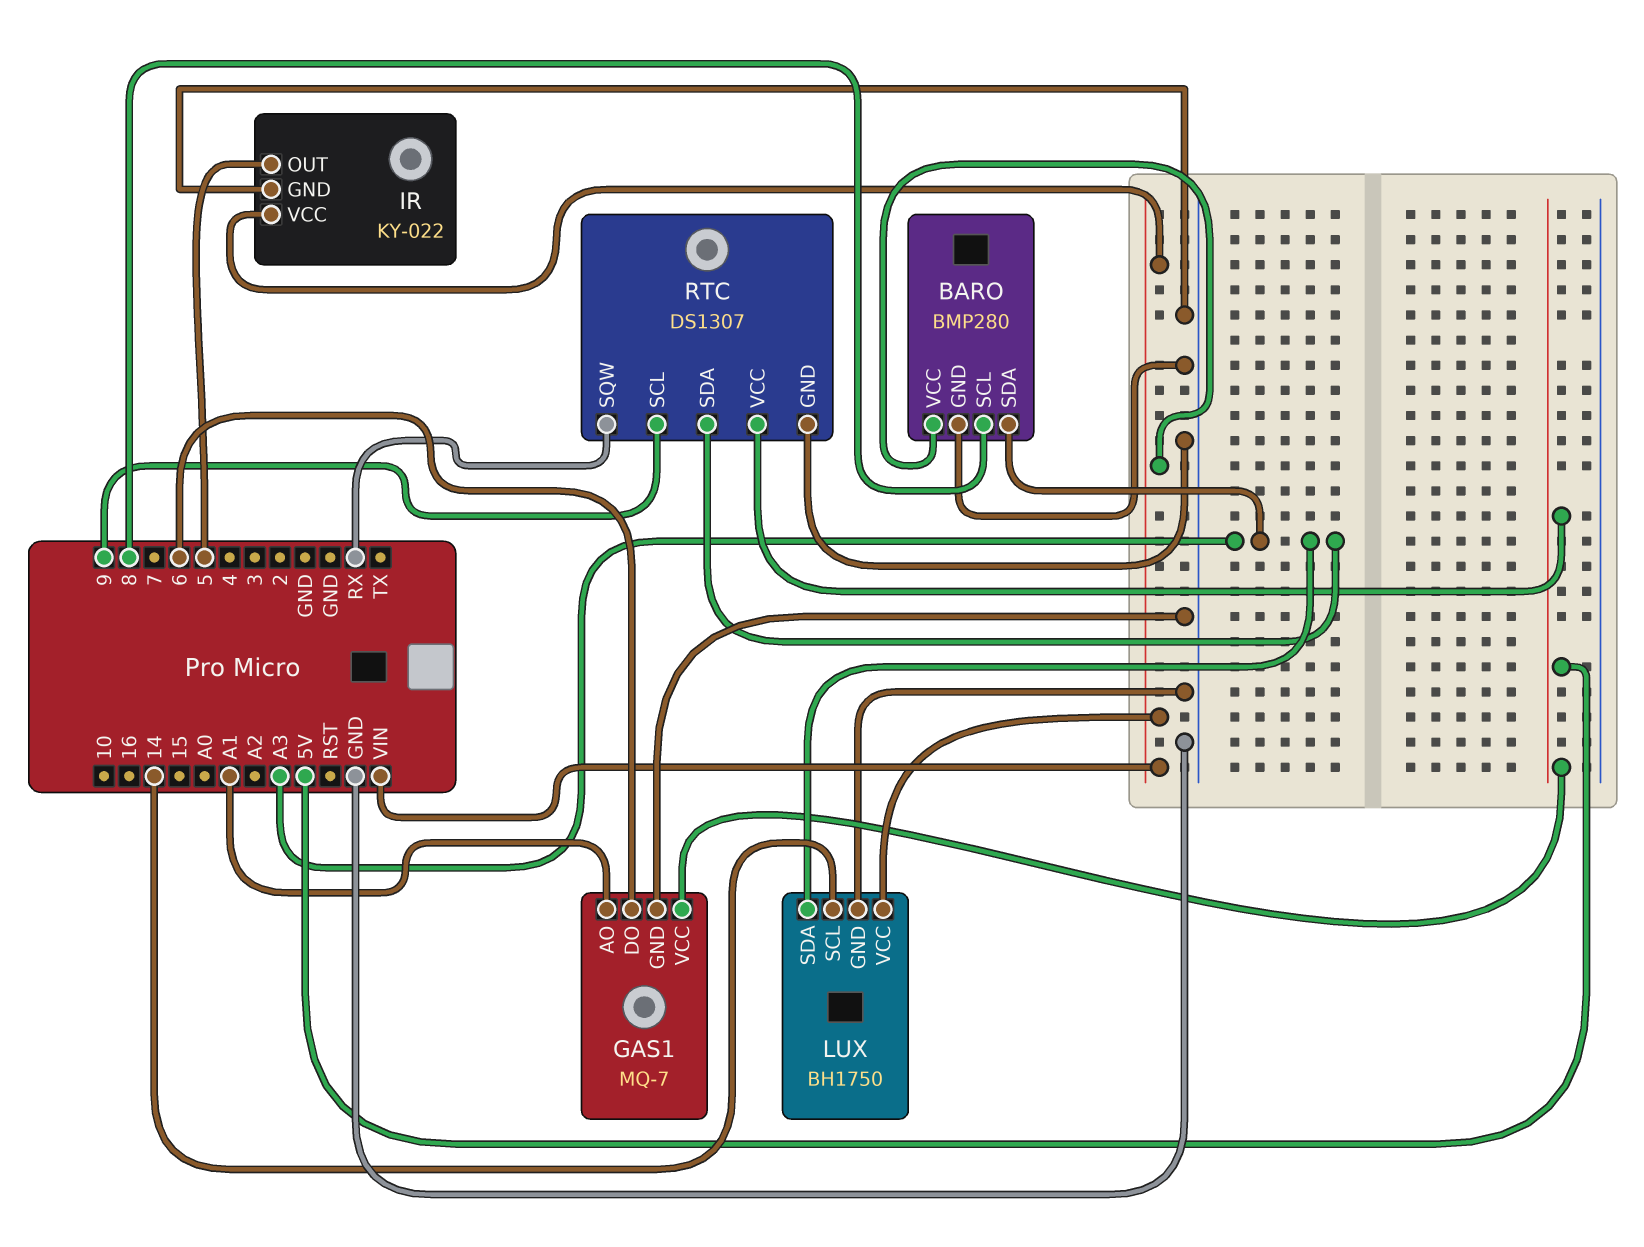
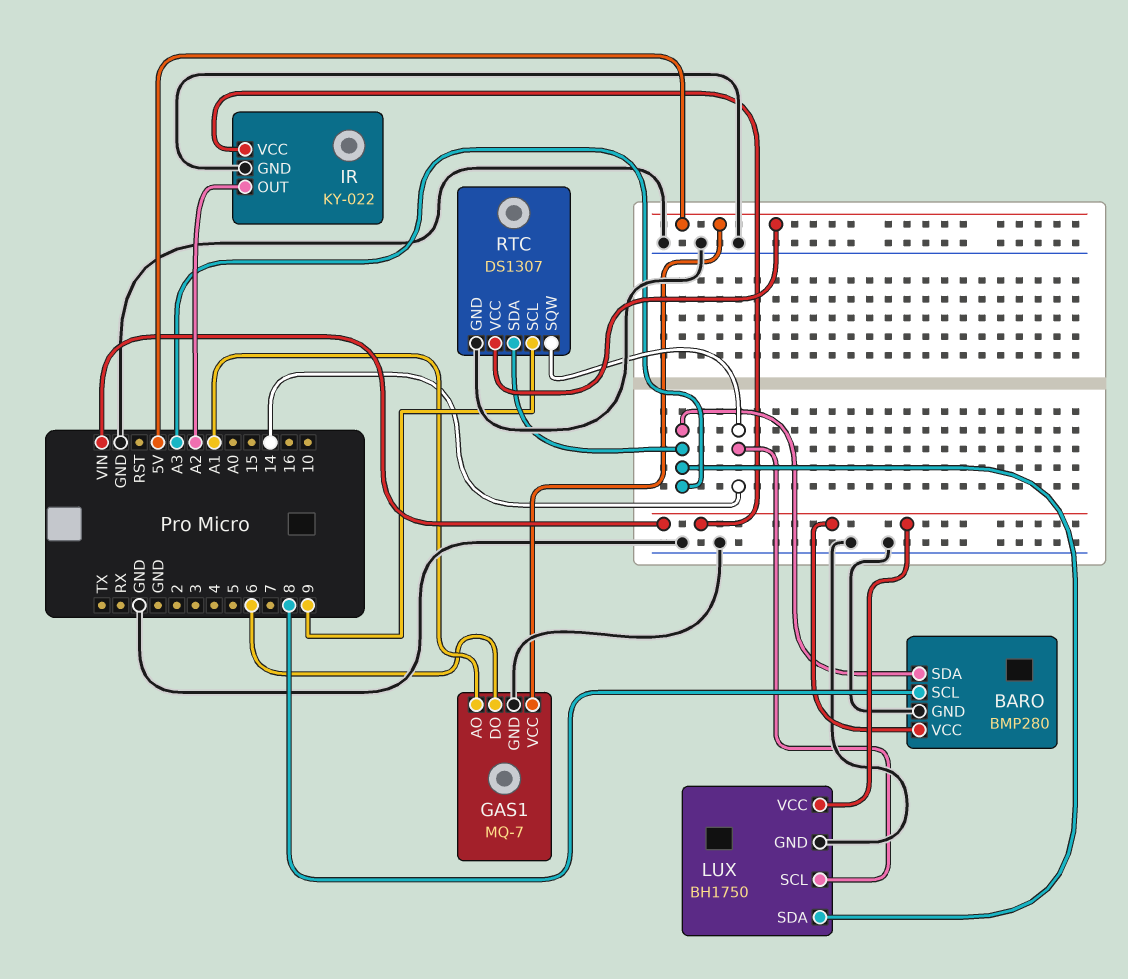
IR pin OUT: 5 -> A2
RTC pin SQW: RX -> 14

